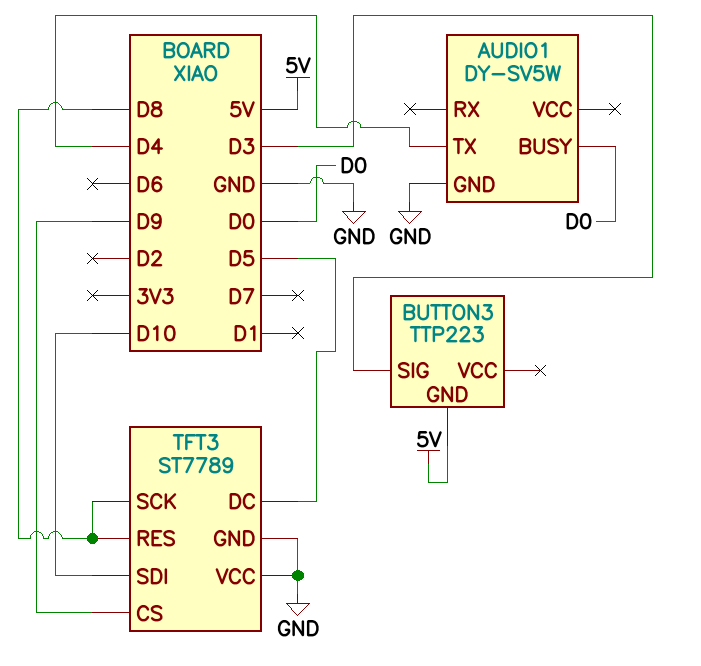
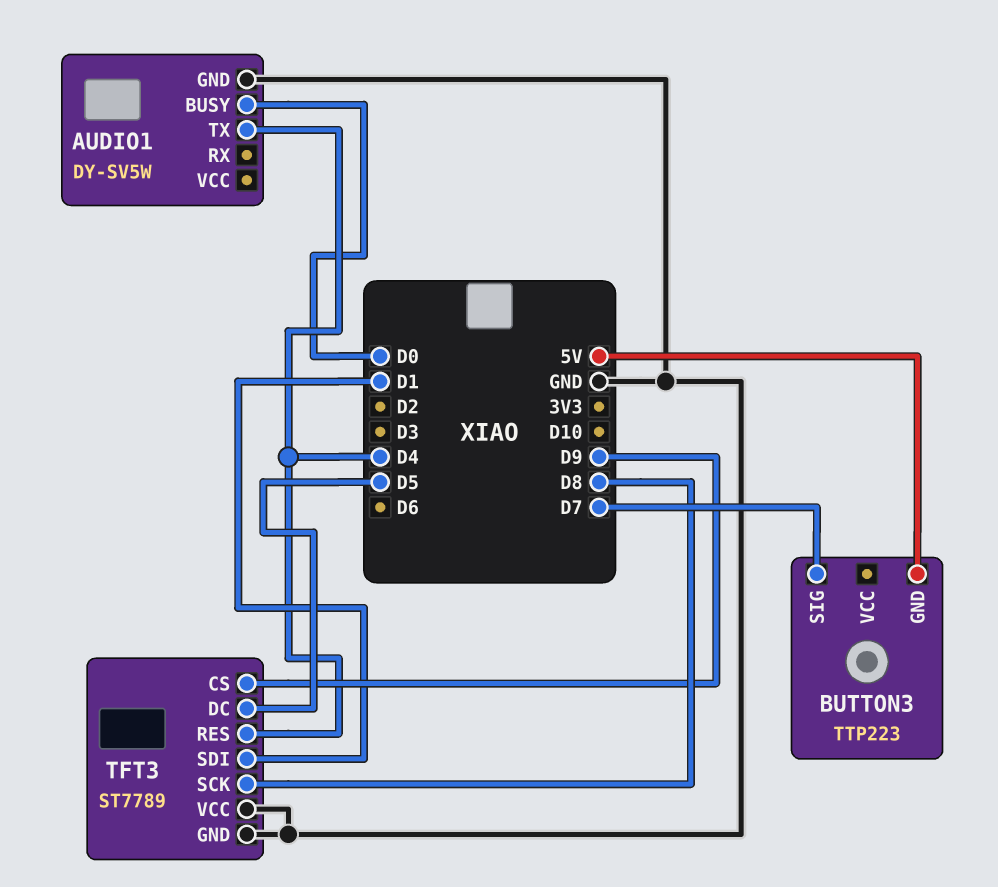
BUTTON3 pin SIG: D3 -> D7
TFT3 pin RES: D8 -> D4
TFT3 pin SDI: D10 -> D1

